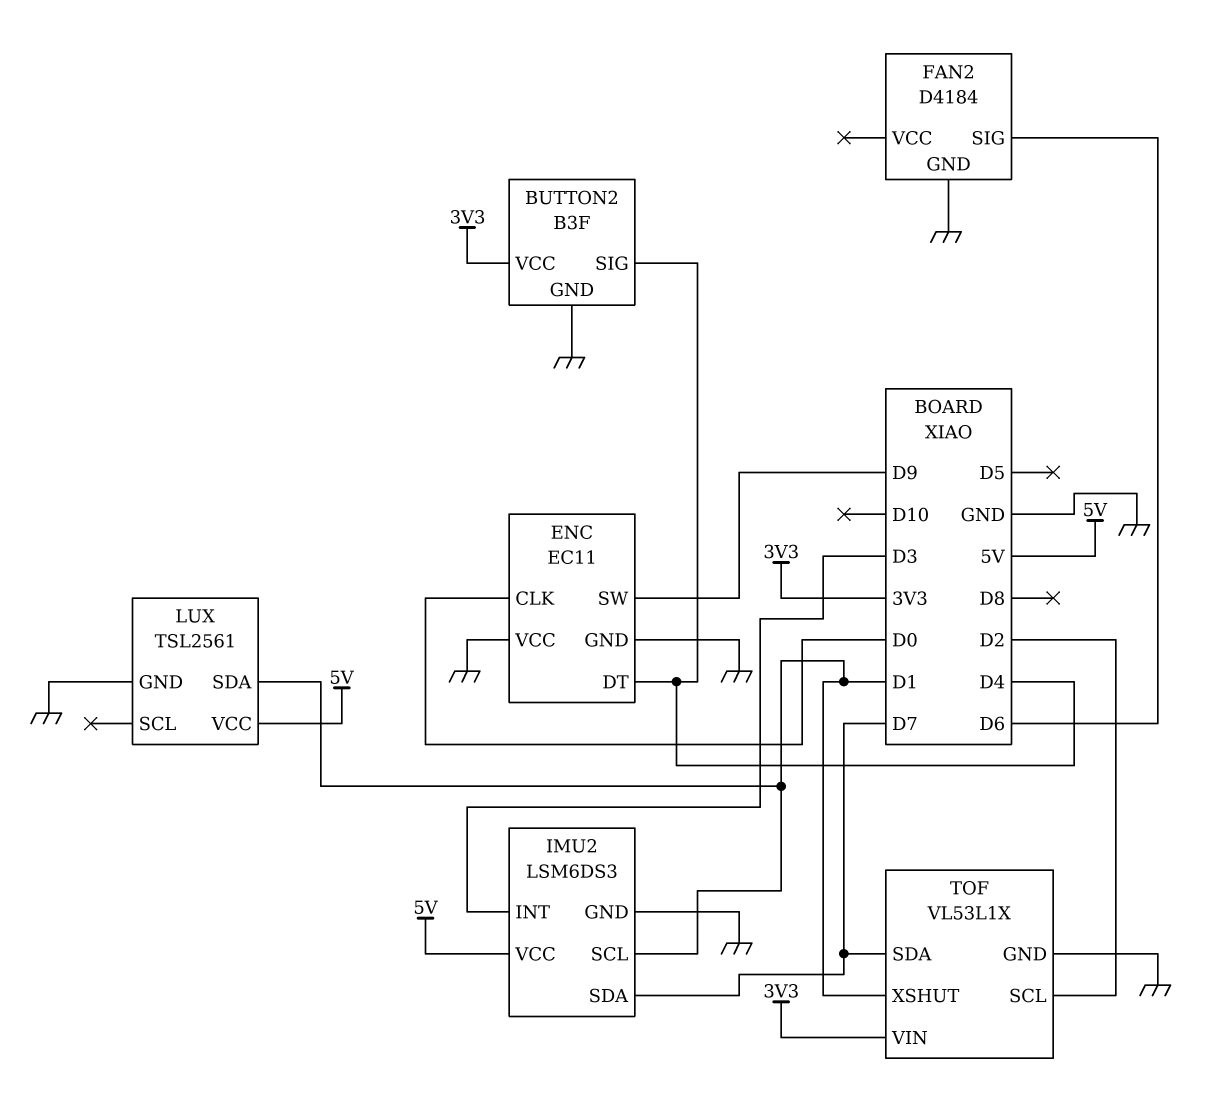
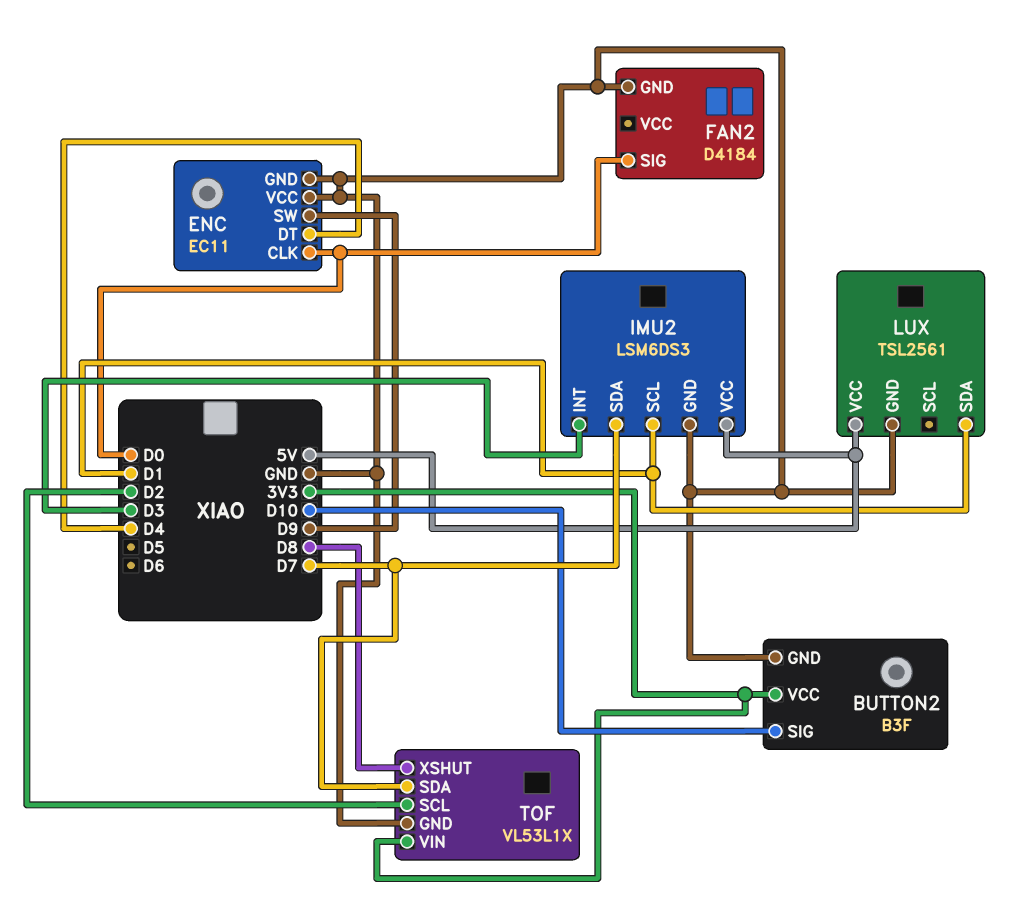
BUTTON2 pin SIG: D4 -> D10
FAN2 pin SIG: D6 -> D0
TOF pin XSHUT: D1 -> D8

